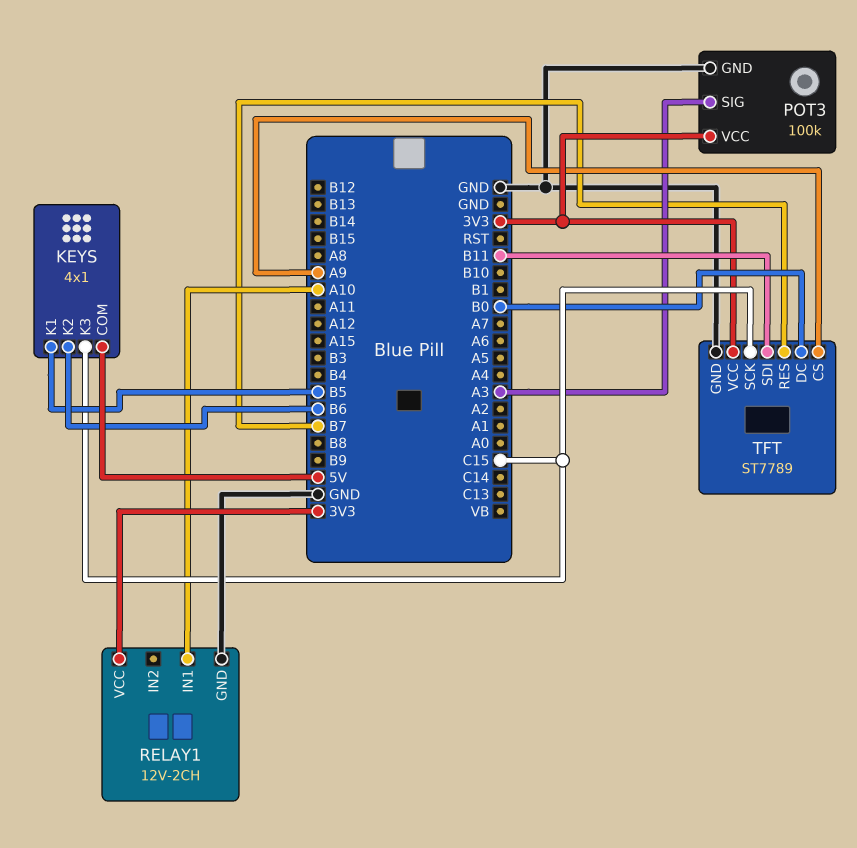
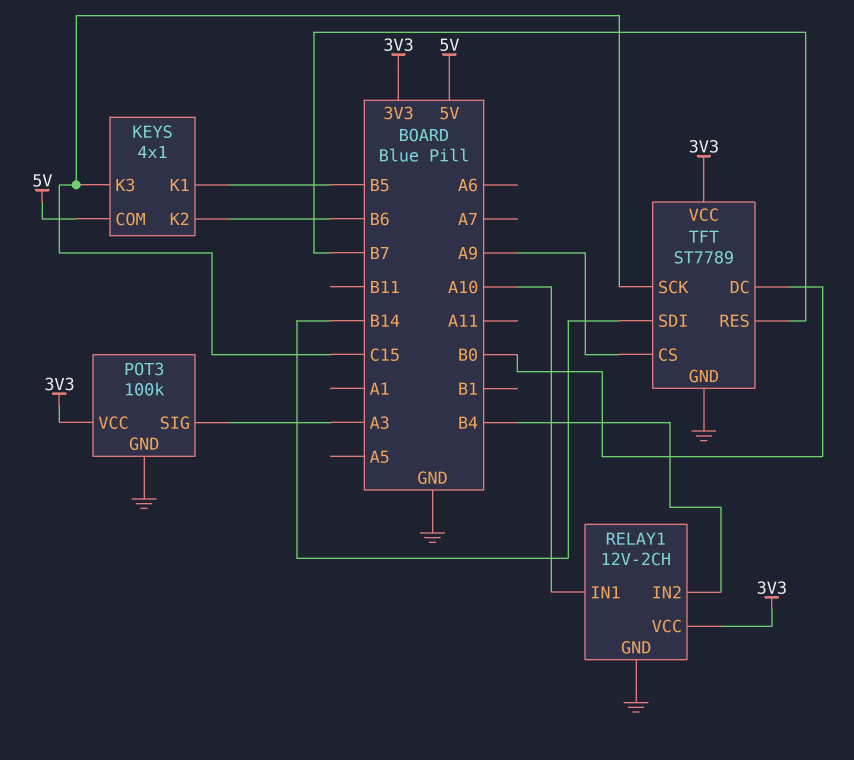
RELAY1 pin IN2: none -> B4
TFT pin SDI: B11 -> B14

